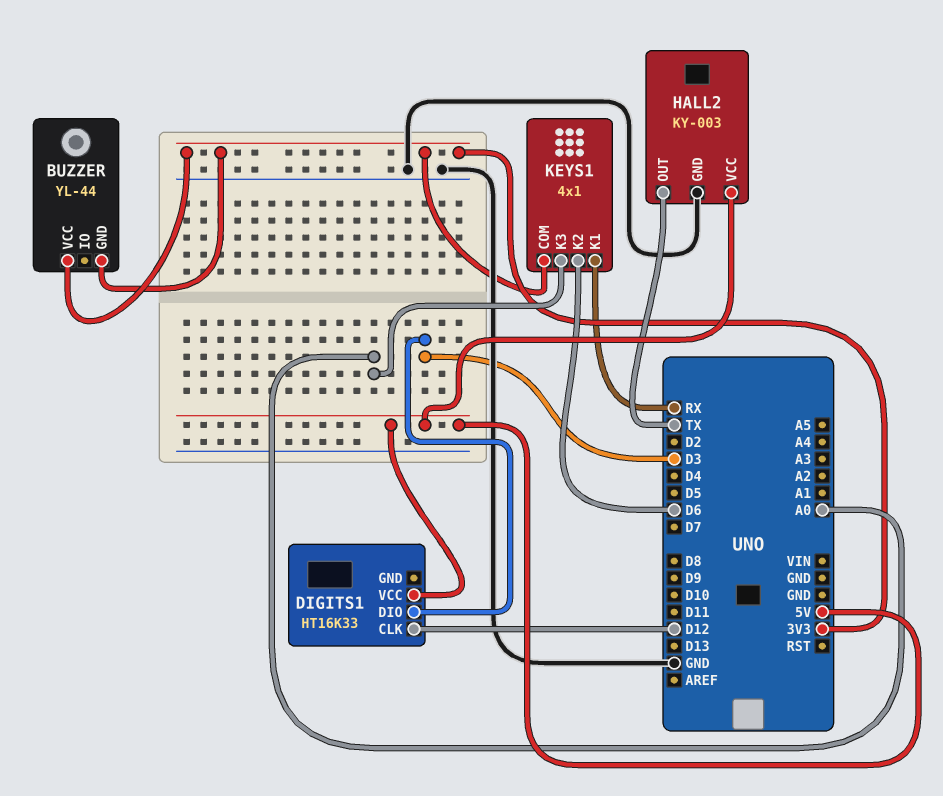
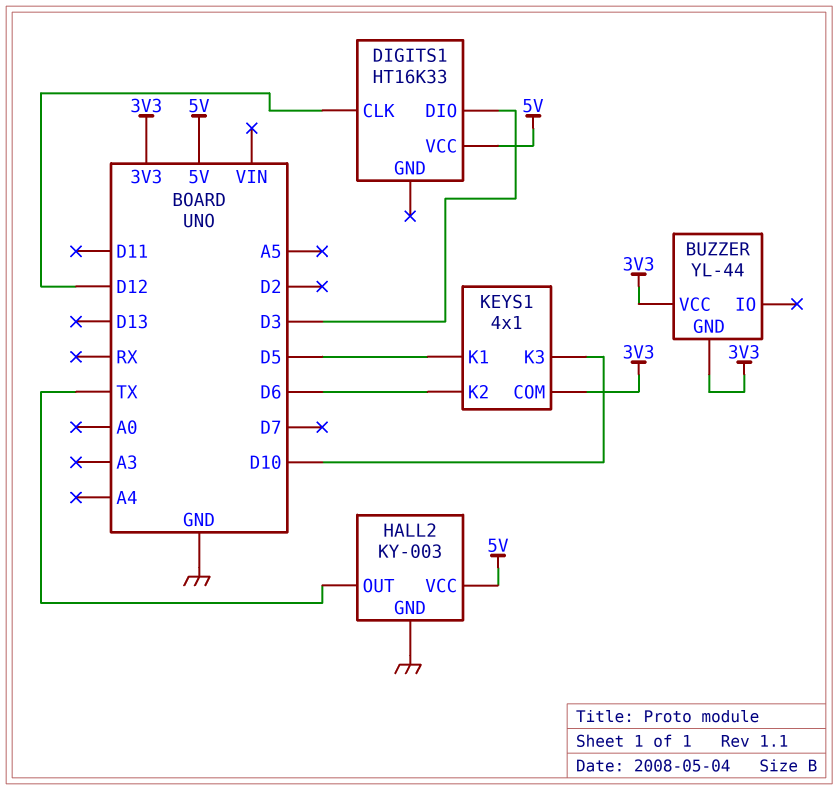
KEYS1 pin K1: RX -> D5
KEYS1 pin K3: A0 -> D10

